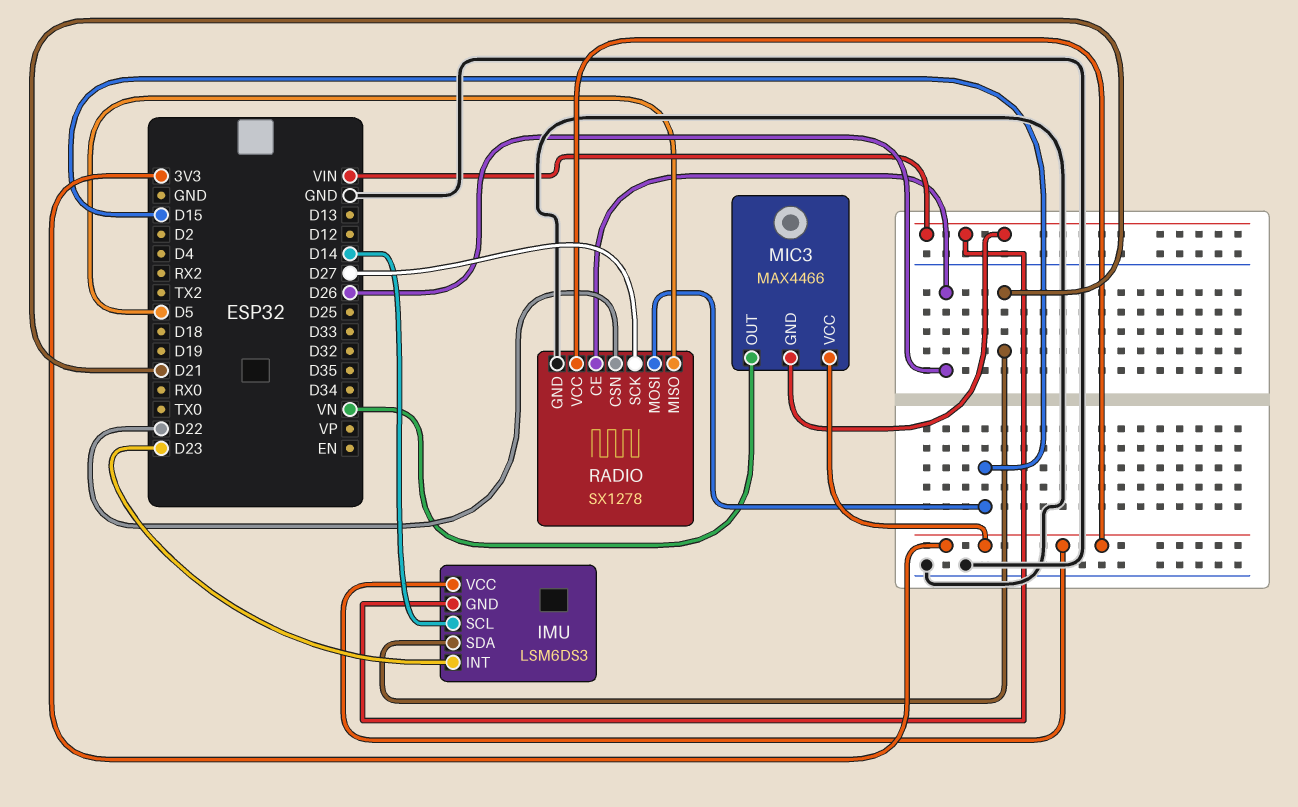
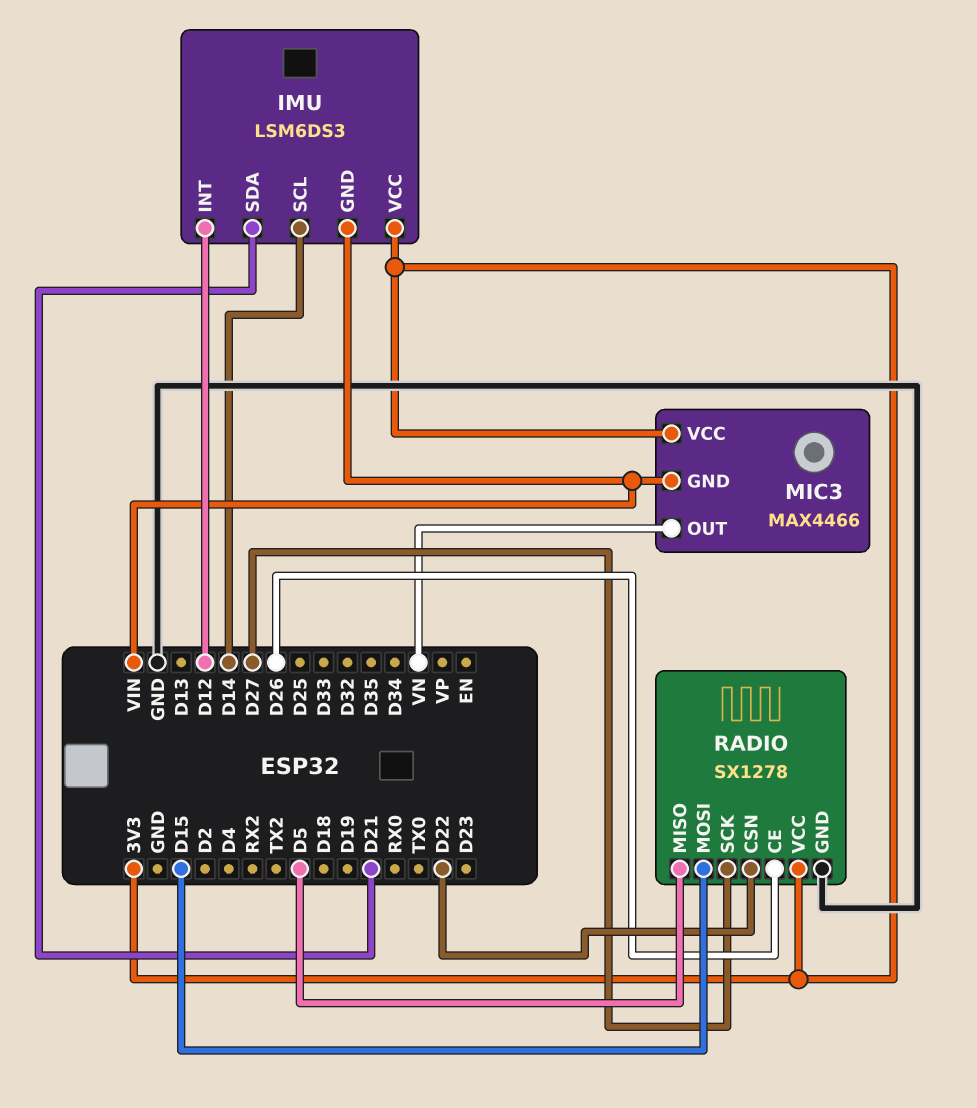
IMU pin INT: D23 -> D12

